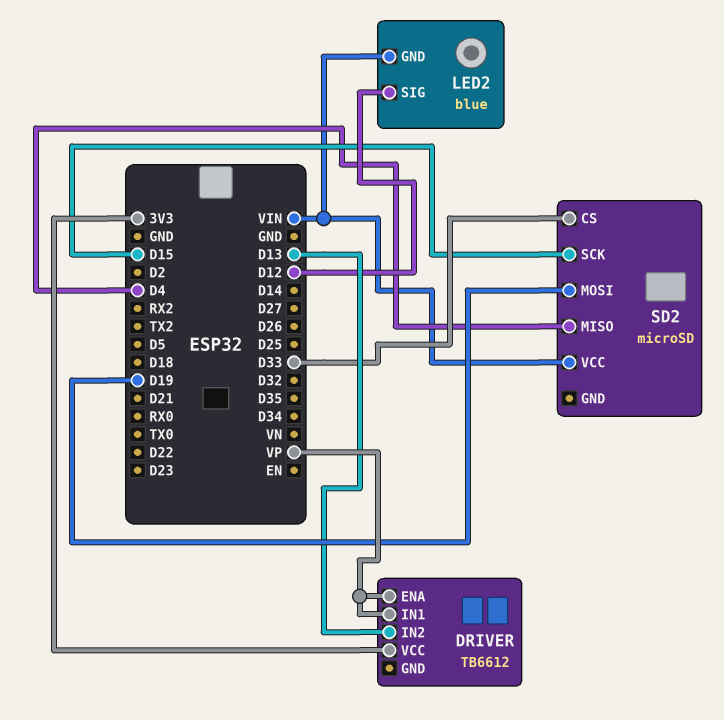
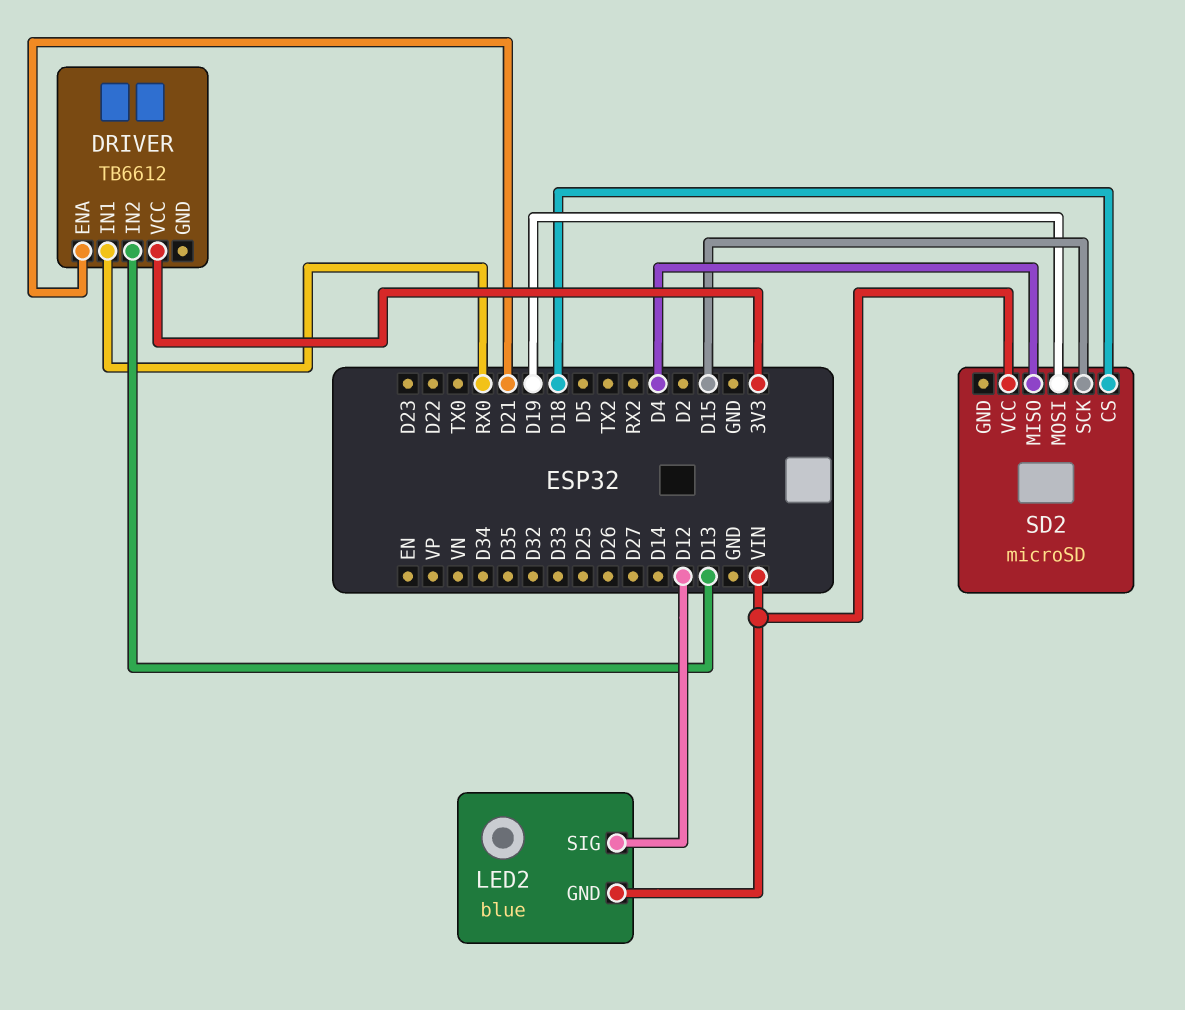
DRIVER pin ENA: VP -> D21
DRIVER pin IN1: VP -> RX0
SD2 pin CS: D33 -> D18

